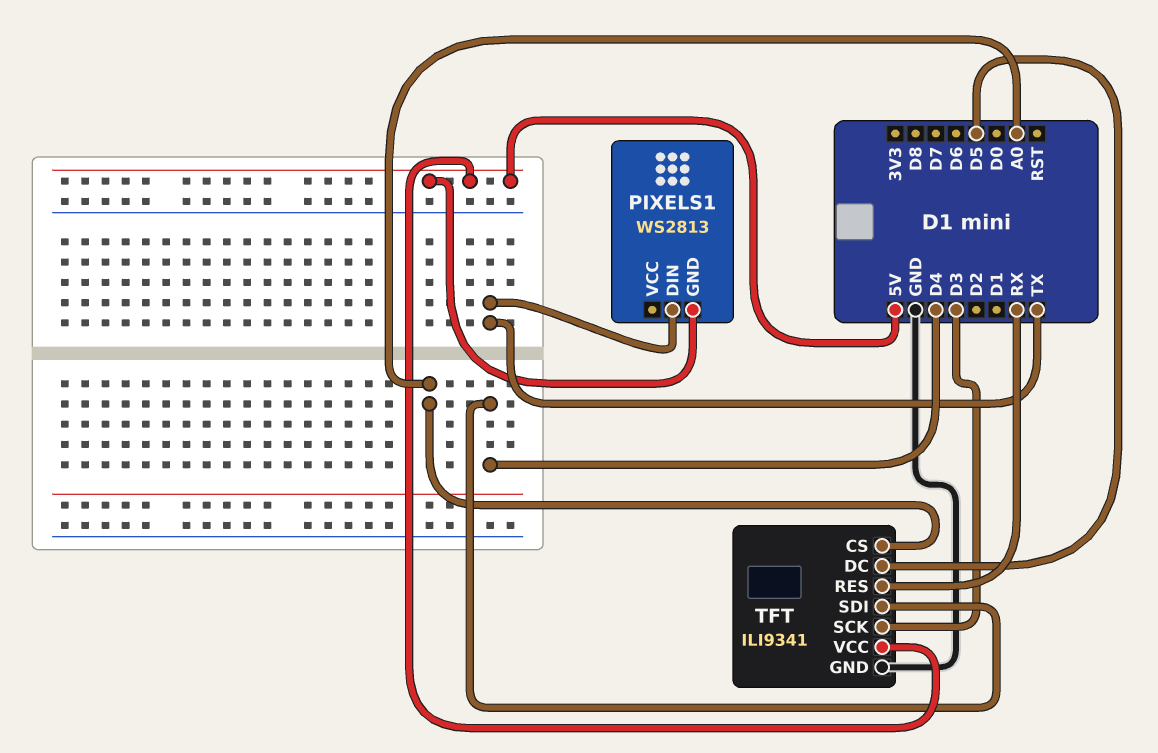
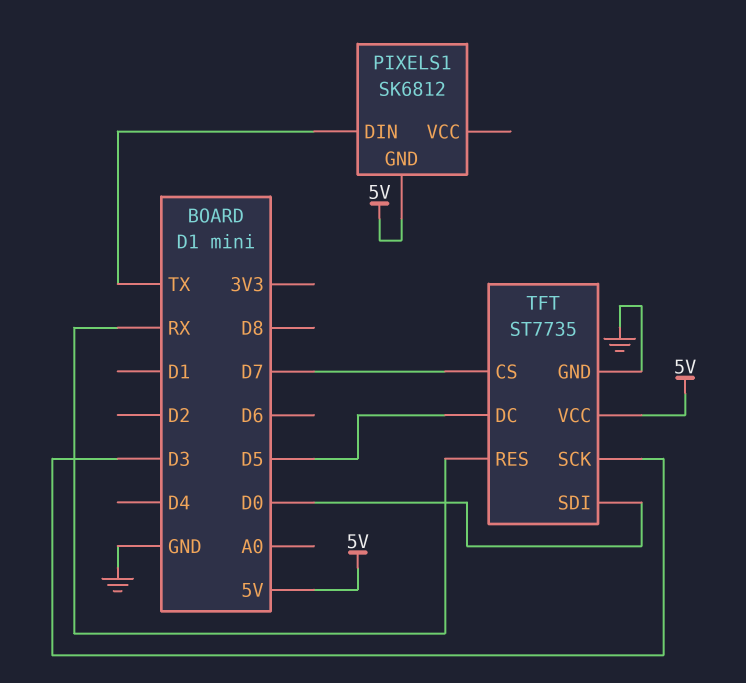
PIXELS1: WS2813 -> SK6812
TFT: ILI9341 -> ST7735
TFT pin CS: A0 -> D7
TFT pin SDI: D4 -> D0

